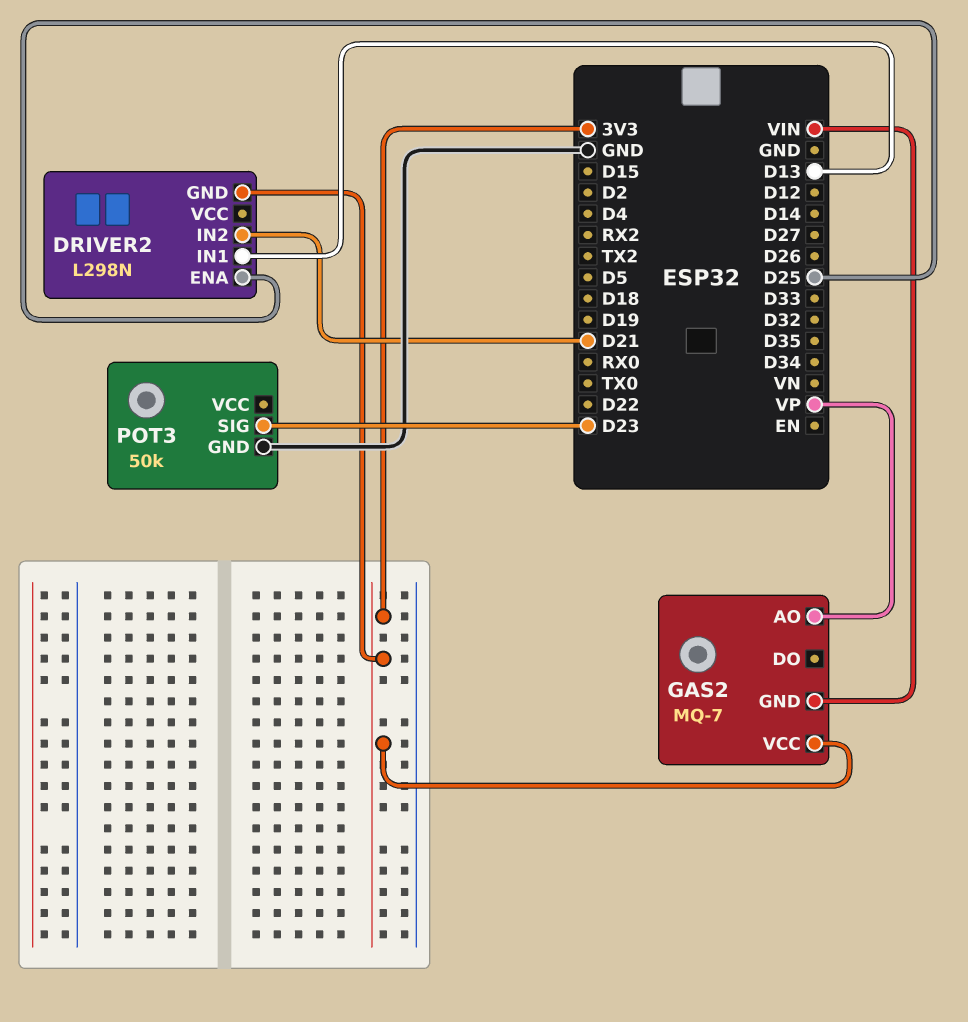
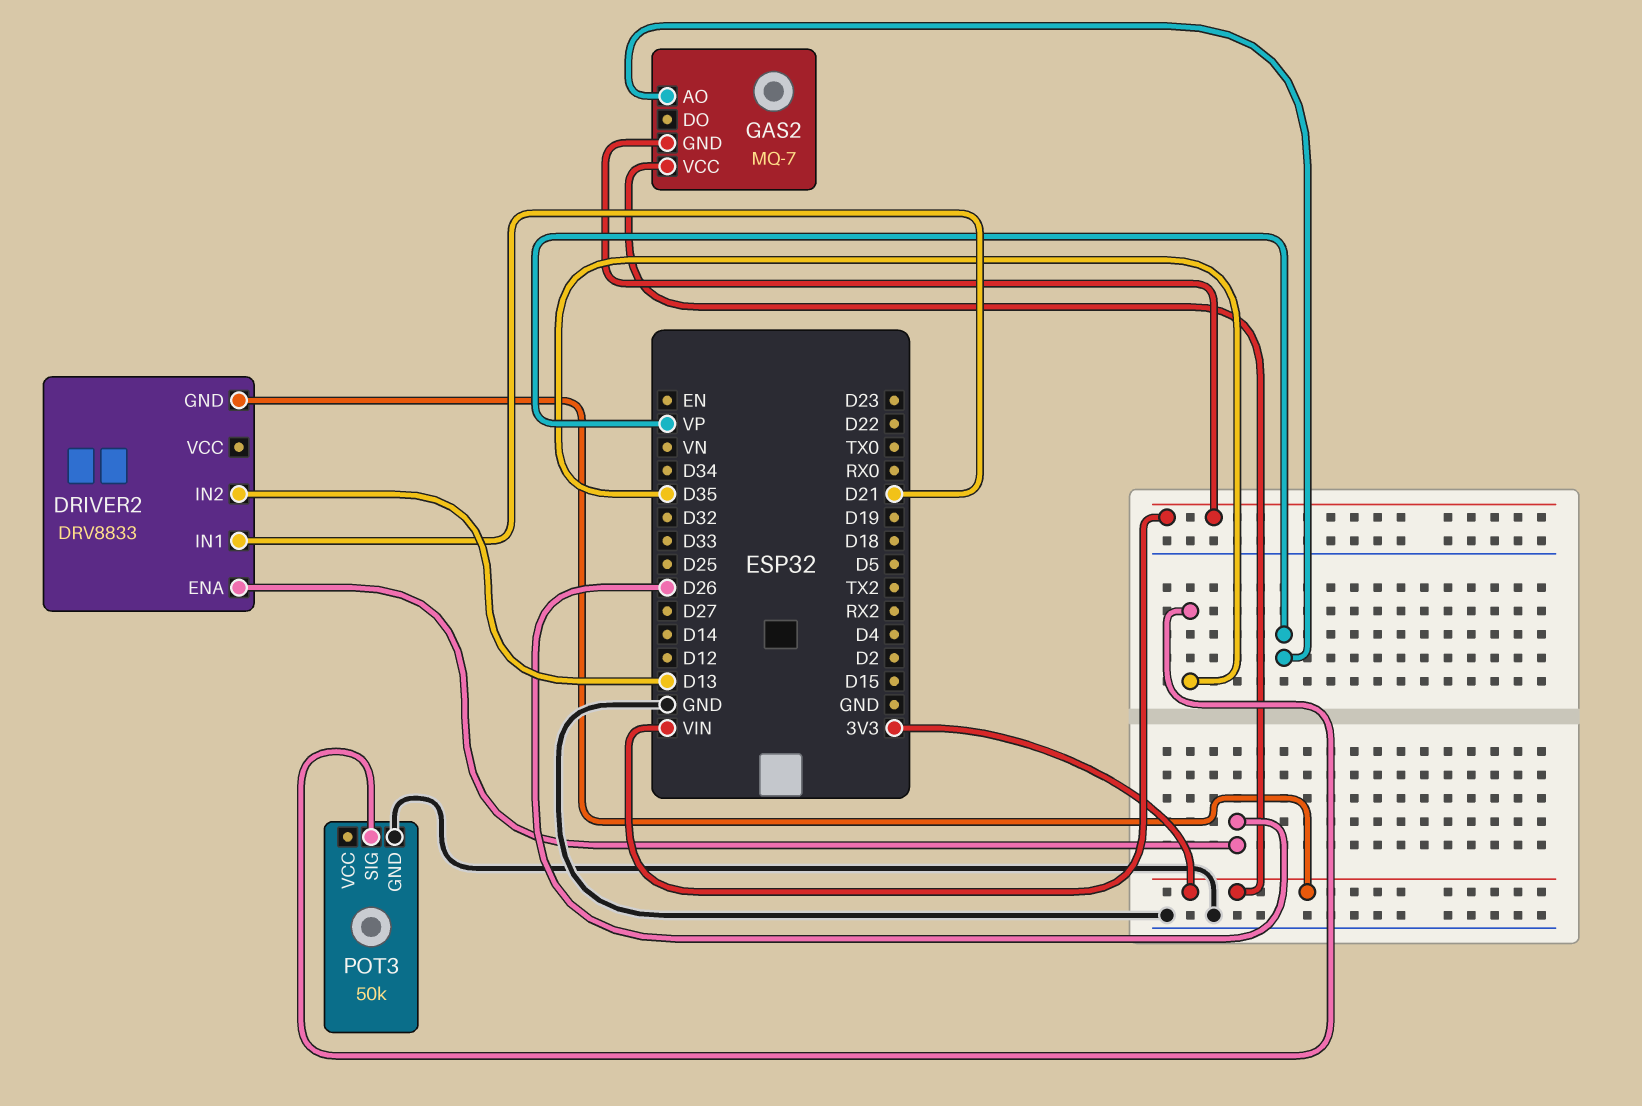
DRIVER2: L298N -> DRV8833
DRIVER2 pin ENA: D25 -> D26
DRIVER2 pin IN1: D13 -> D21
DRIVER2 pin IN2: D21 -> D13
POT3 pin SIG: D23 -> D35

